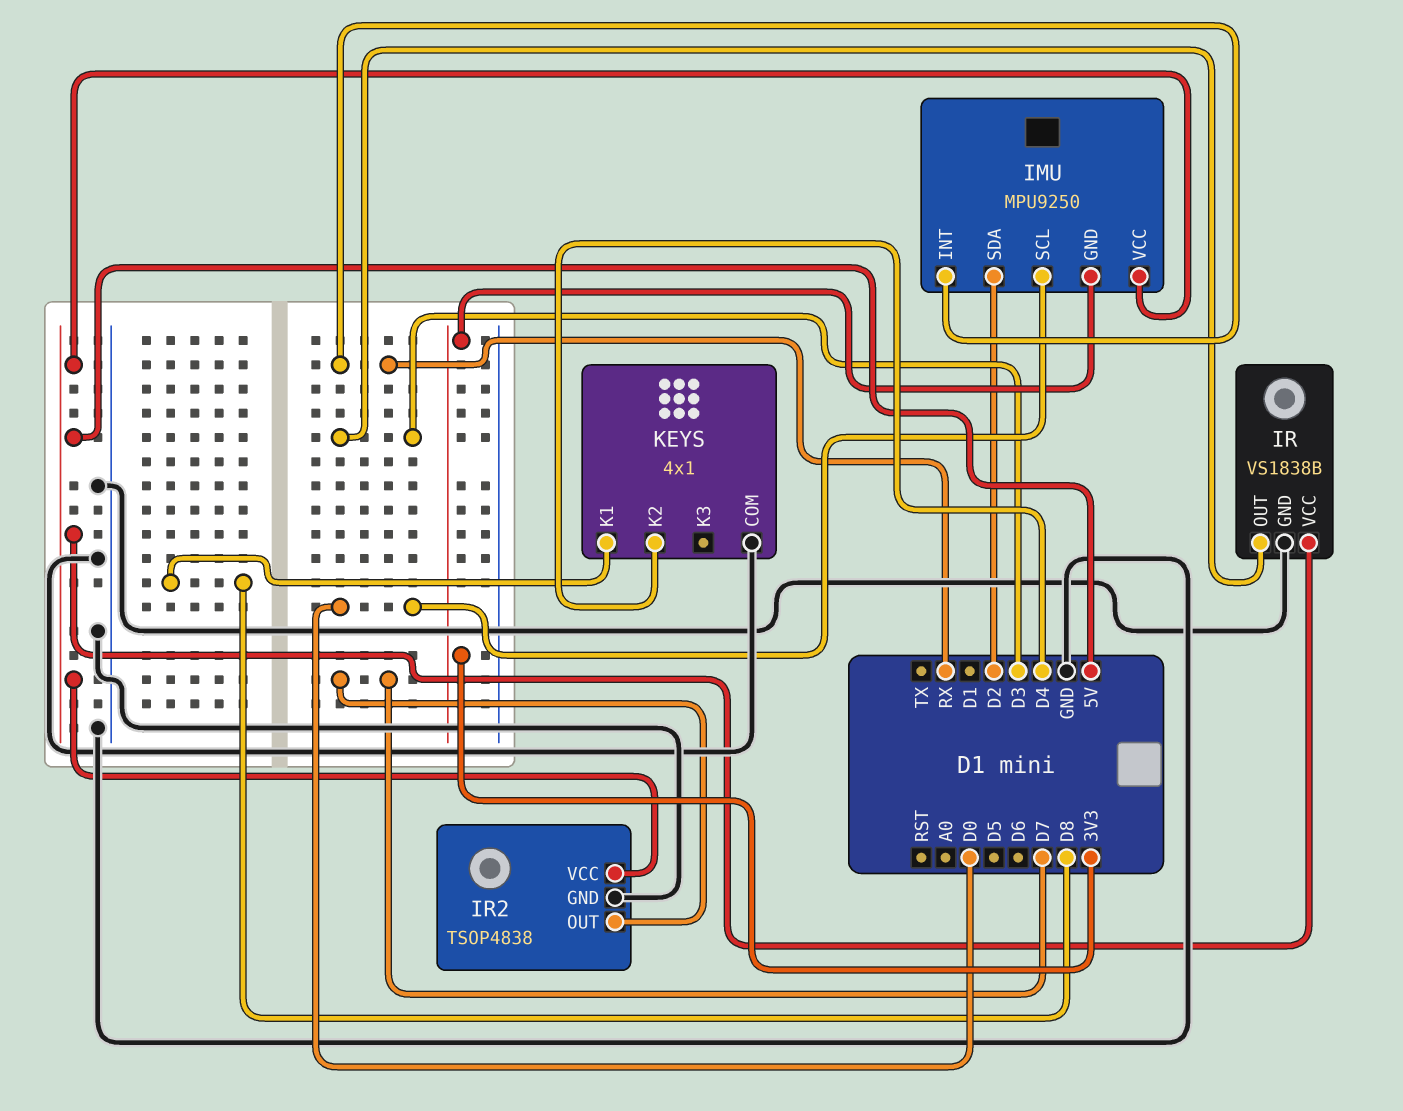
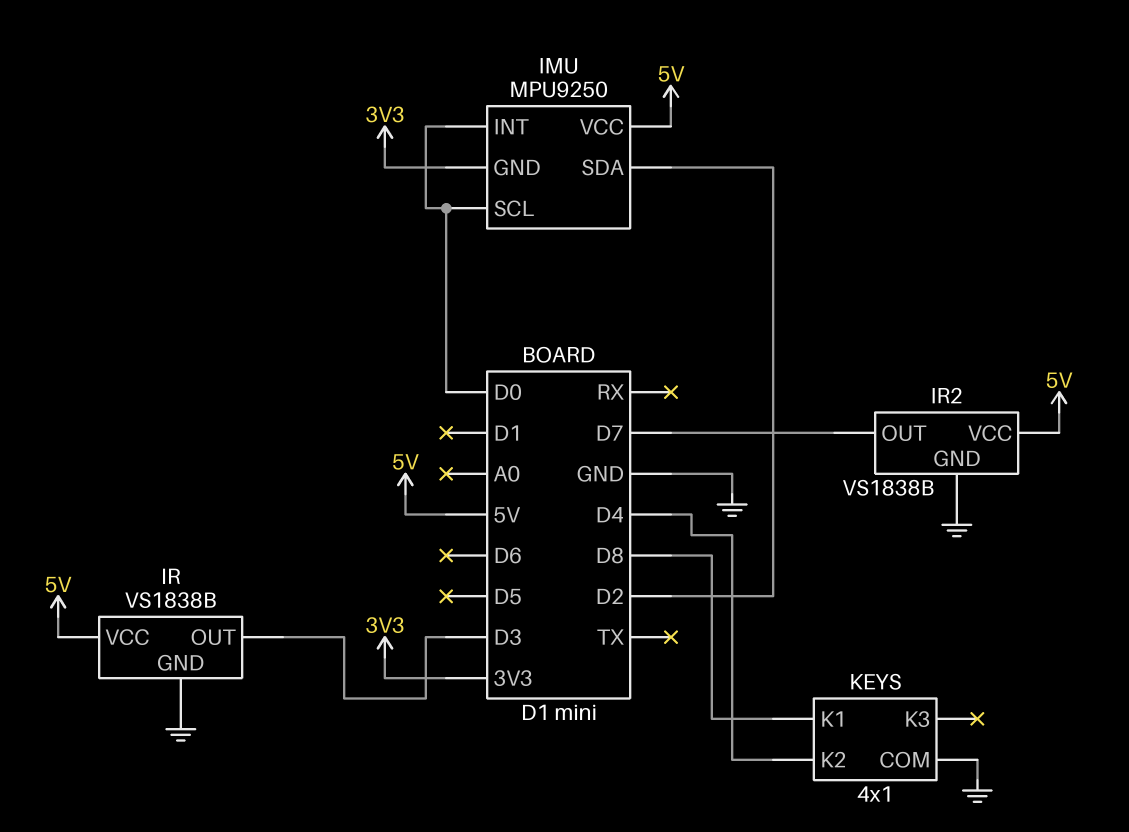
IMU pin INT: RX -> D0
IR2: TSOP4838 -> VS1838B

